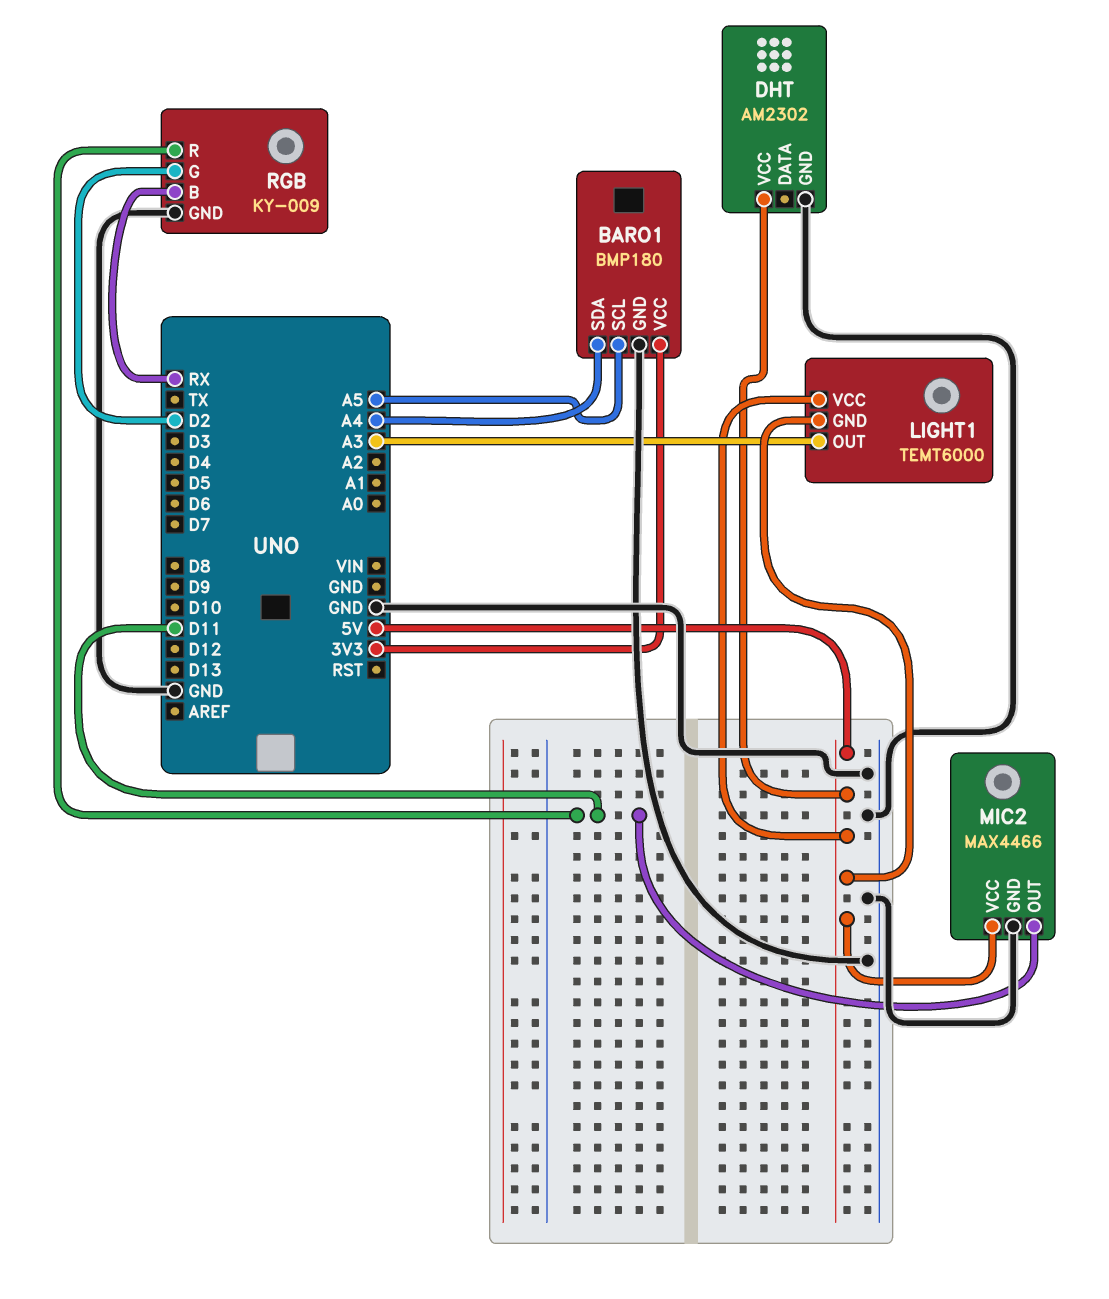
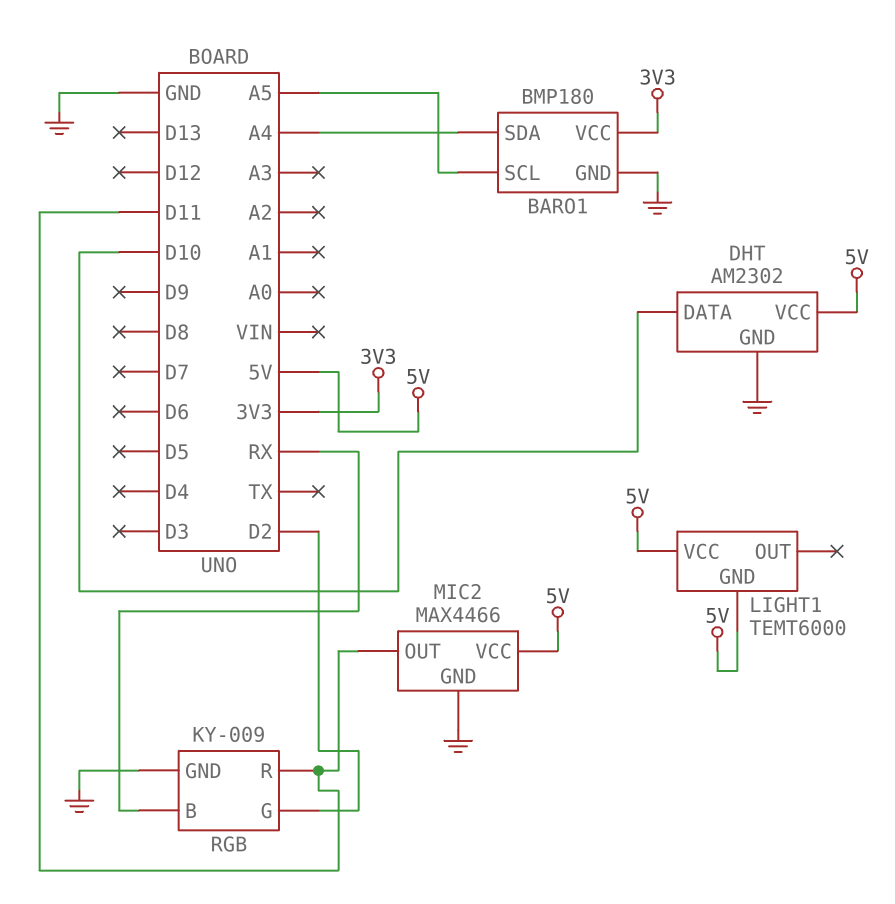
DHT pin DATA: none -> D10
LIGHT1 pin OUT: A3 -> none

